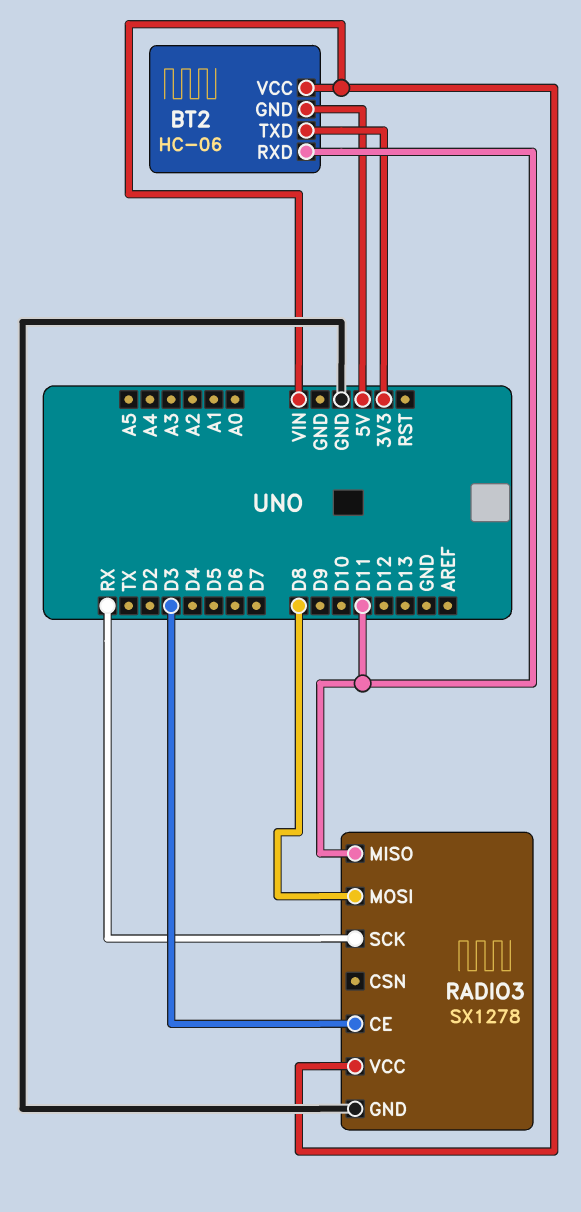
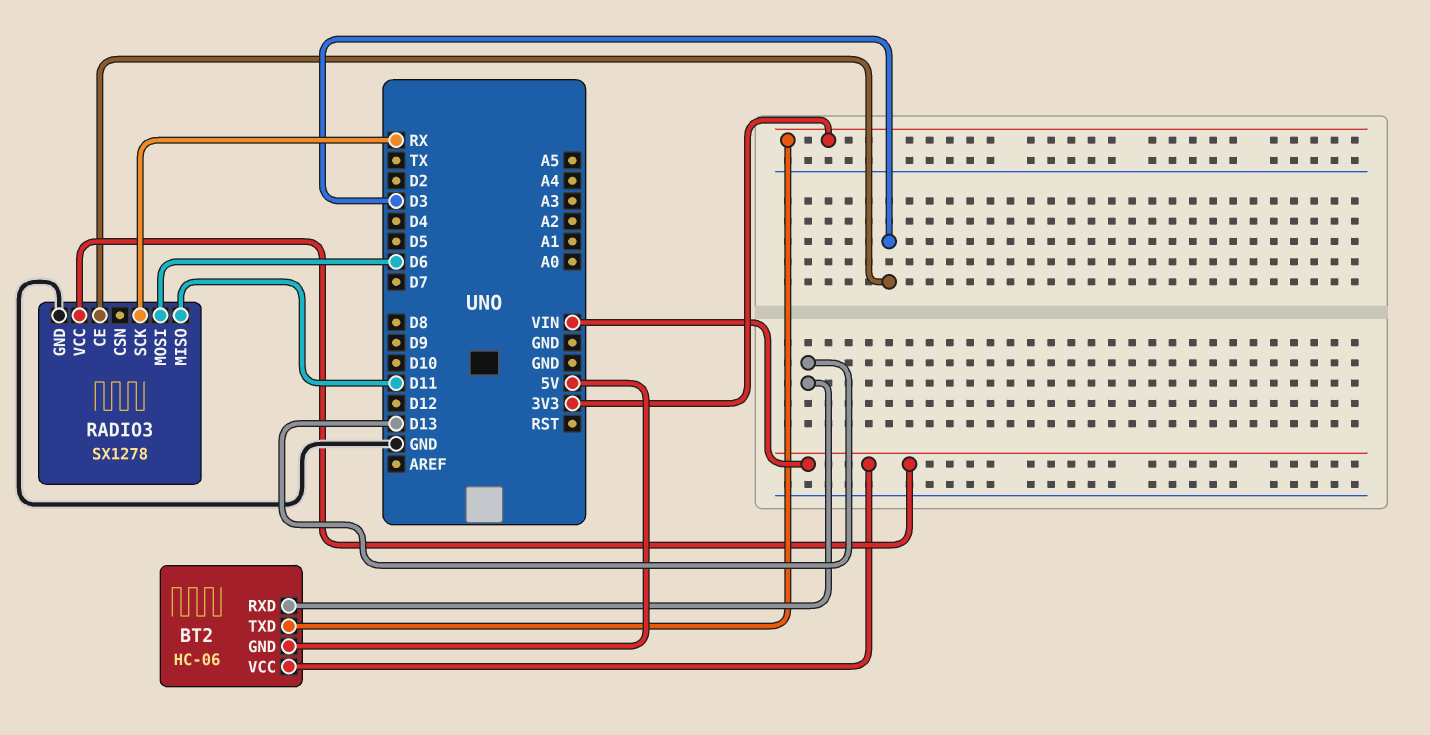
BT2 pin RXD: D11 -> D13
RADIO3 pin MOSI: D8 -> D6

